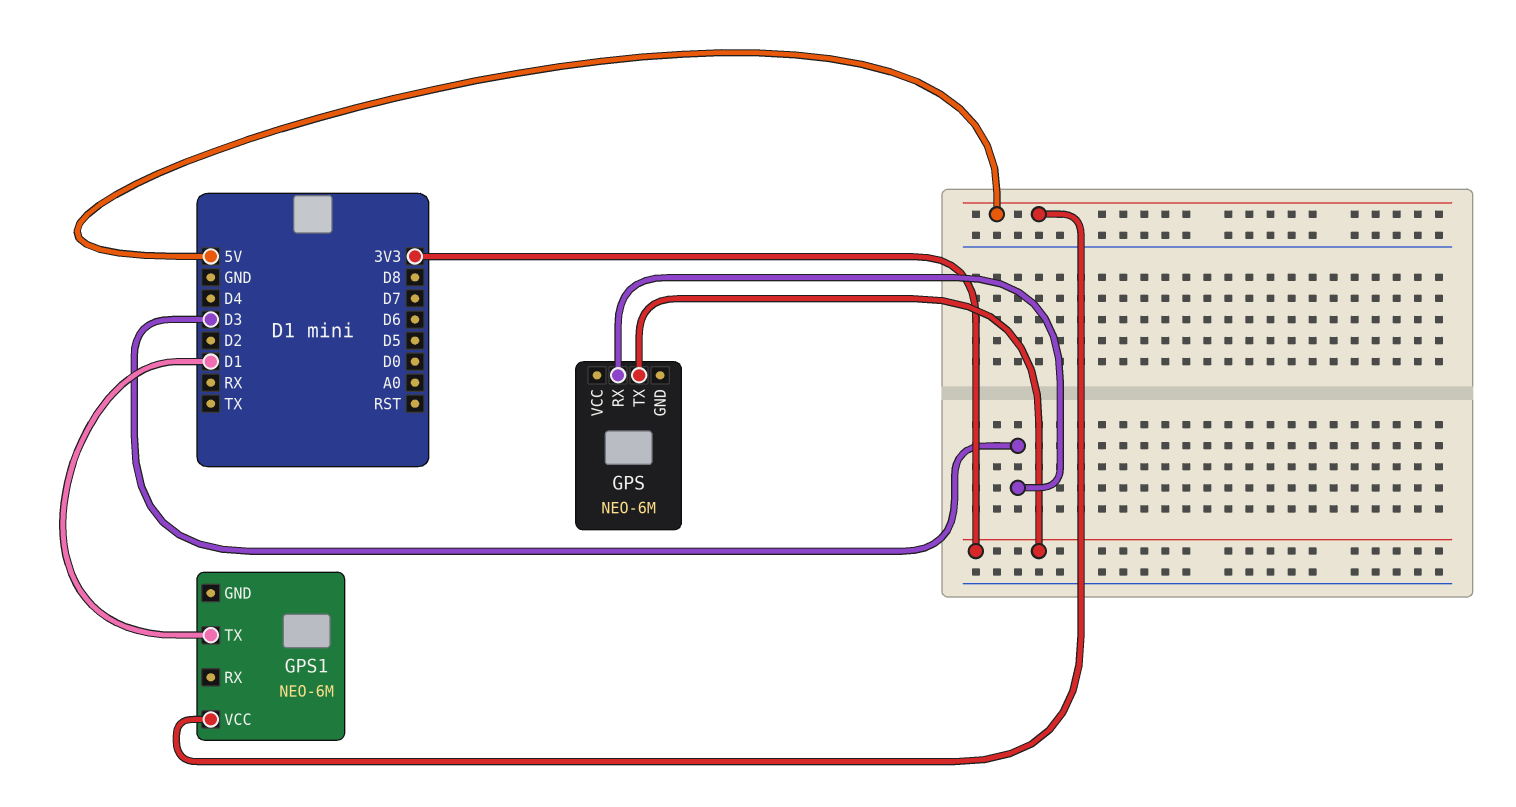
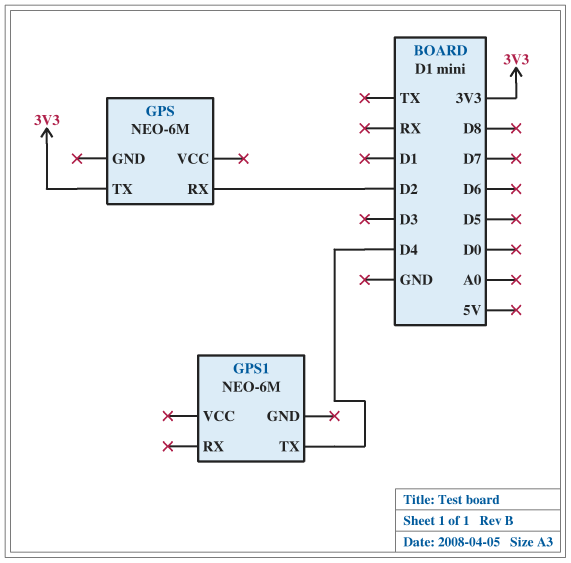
GPS pin RX: D3 -> D2
GPS1 pin TX: D1 -> D4
GPS1 pin VCC: 5V -> none

